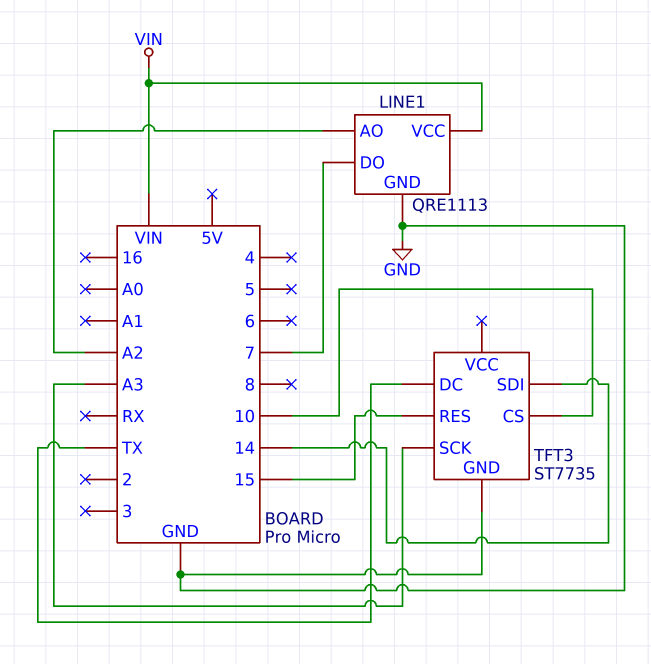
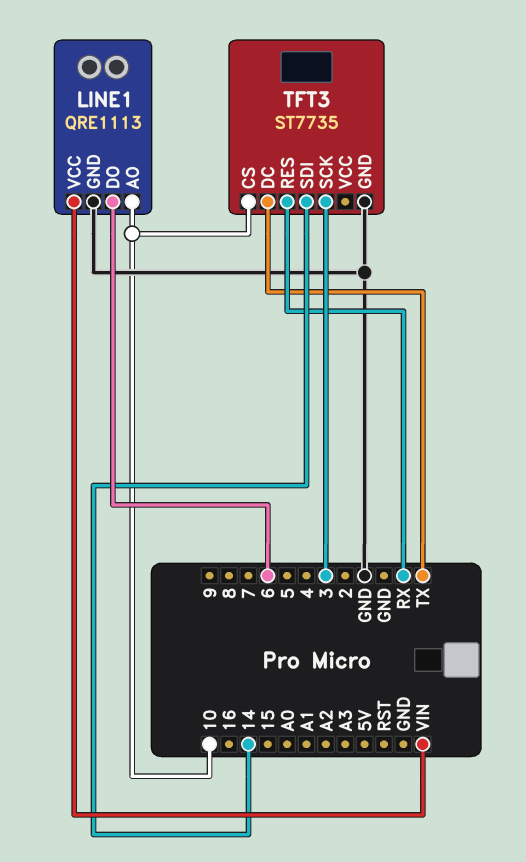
LINE1 pin AO: A2 -> 10
LINE1 pin DO: 7 -> 6
TFT3 pin RES: 15 -> RX
TFT3 pin SCK: A3 -> 3

